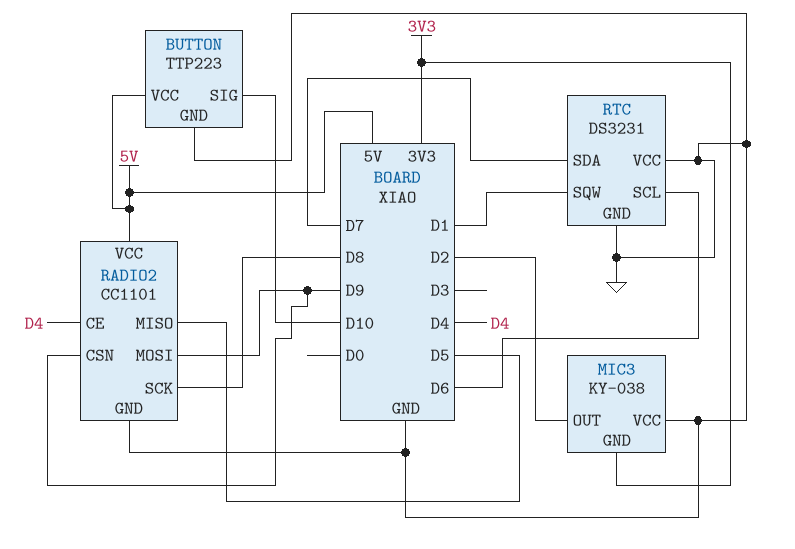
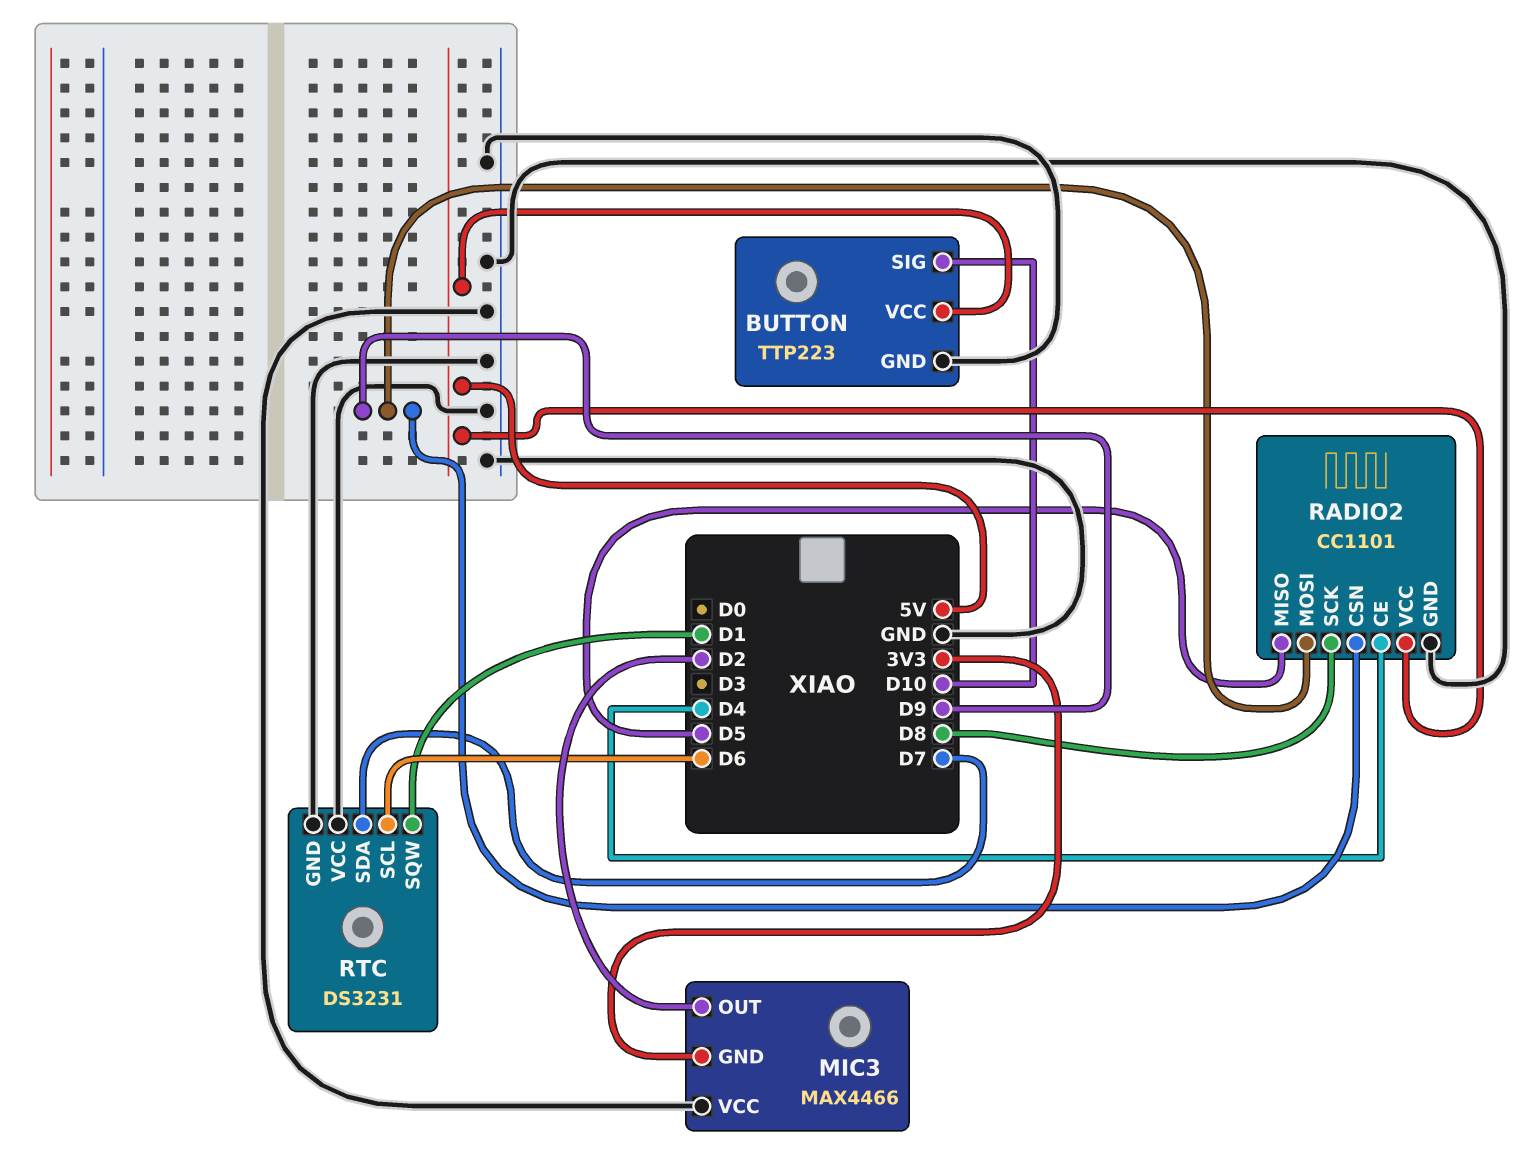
MIC3: KY-038 -> MAX4466

